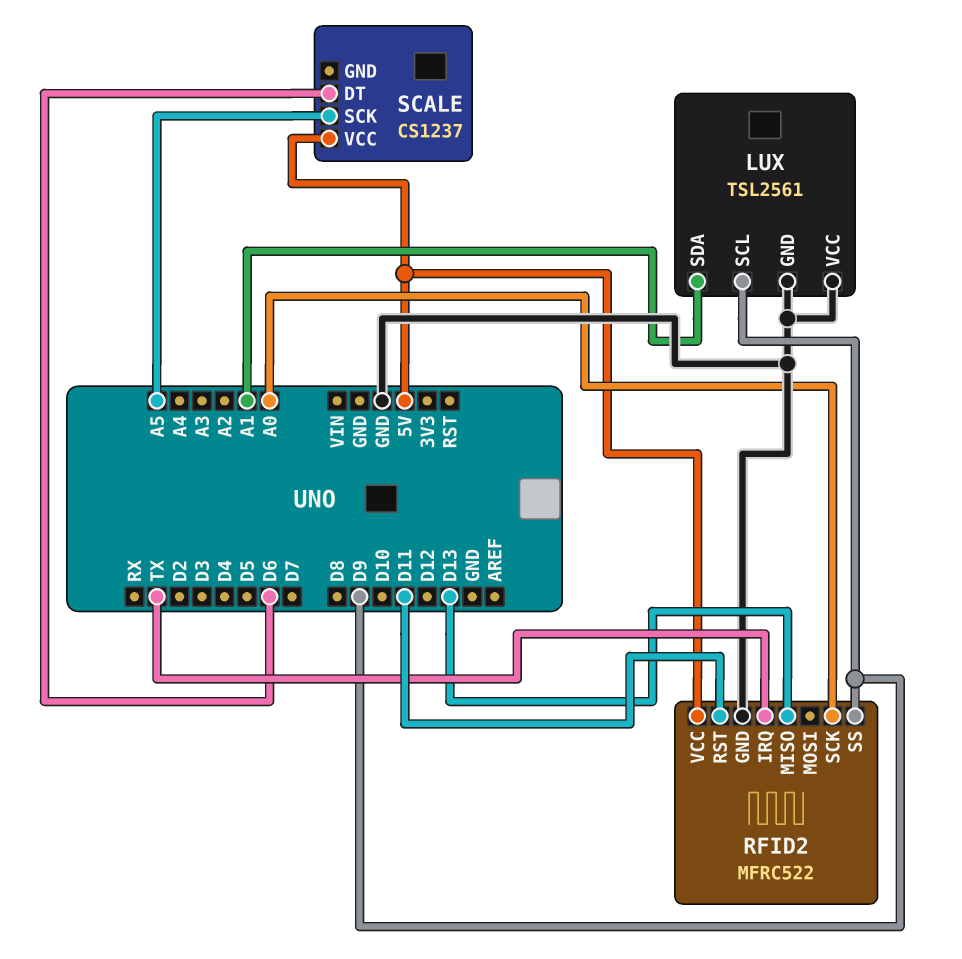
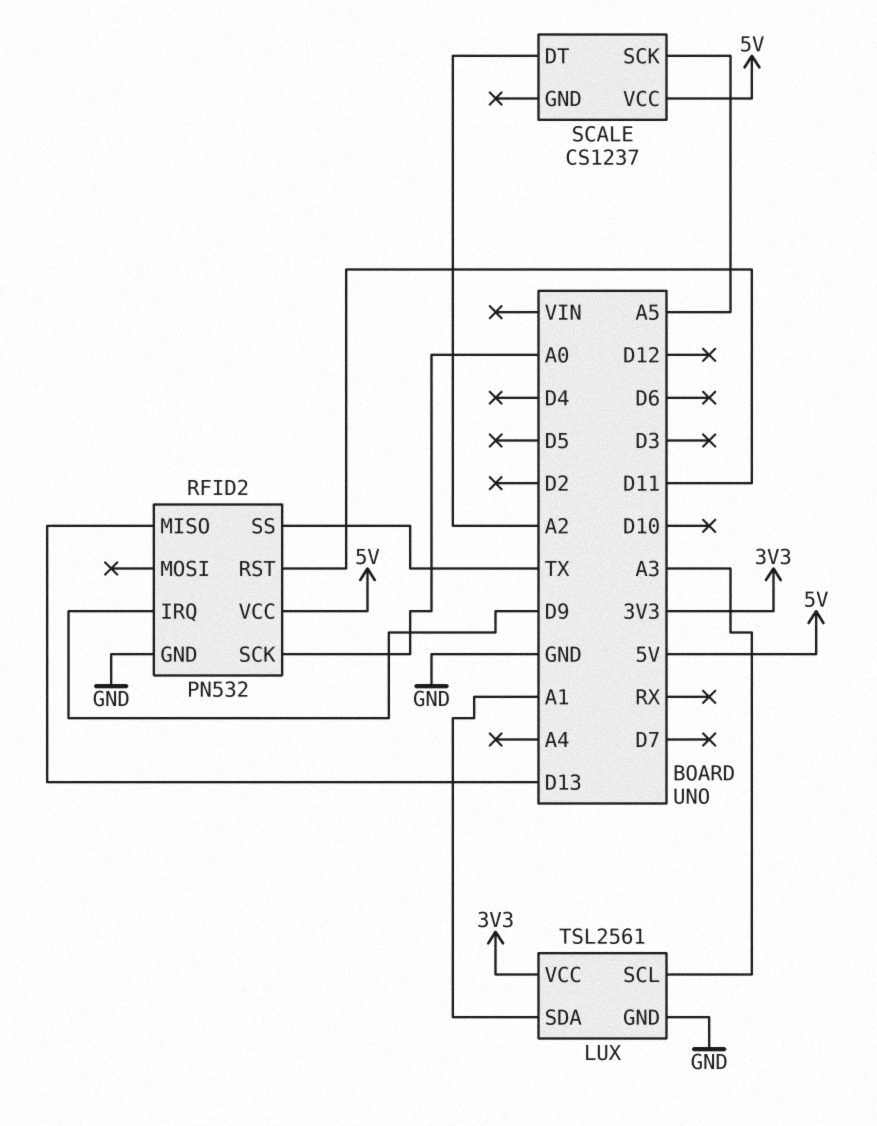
LUX pin SCL: D9 -> A3
LUX pin VCC: GND -> 3V3
RFID2: MFRC522 -> PN532
RFID2 pin IRQ: TX -> D9
RFID2 pin SS: D9 -> TX
SCALE pin DT: D6 -> A2

